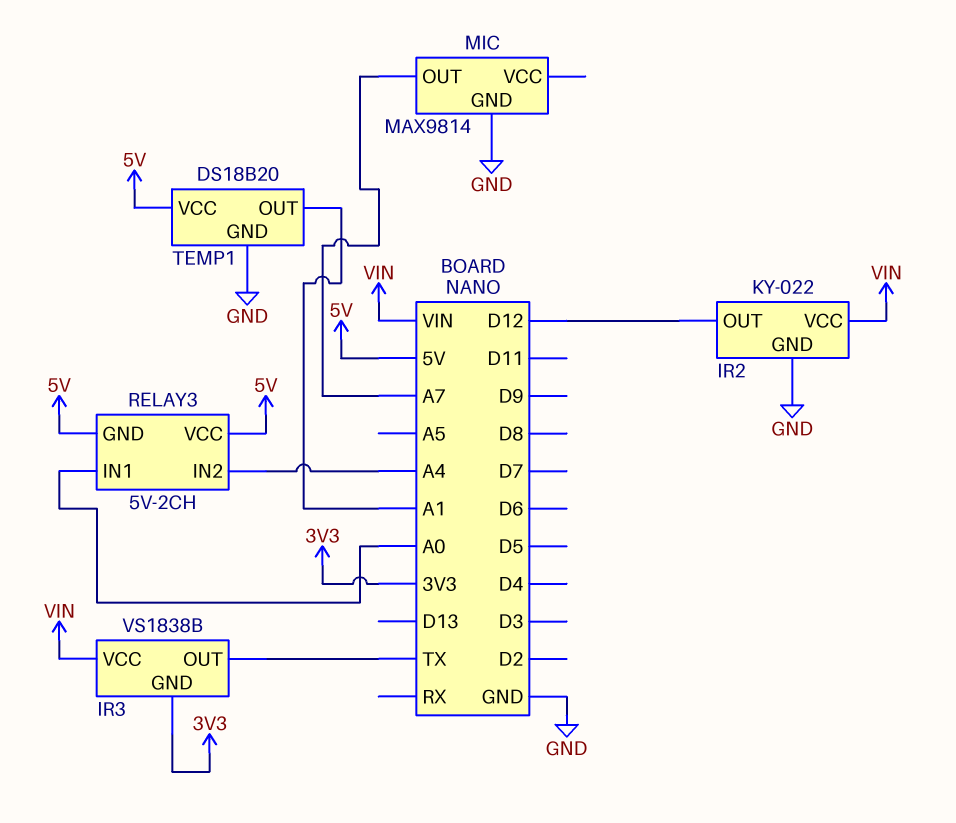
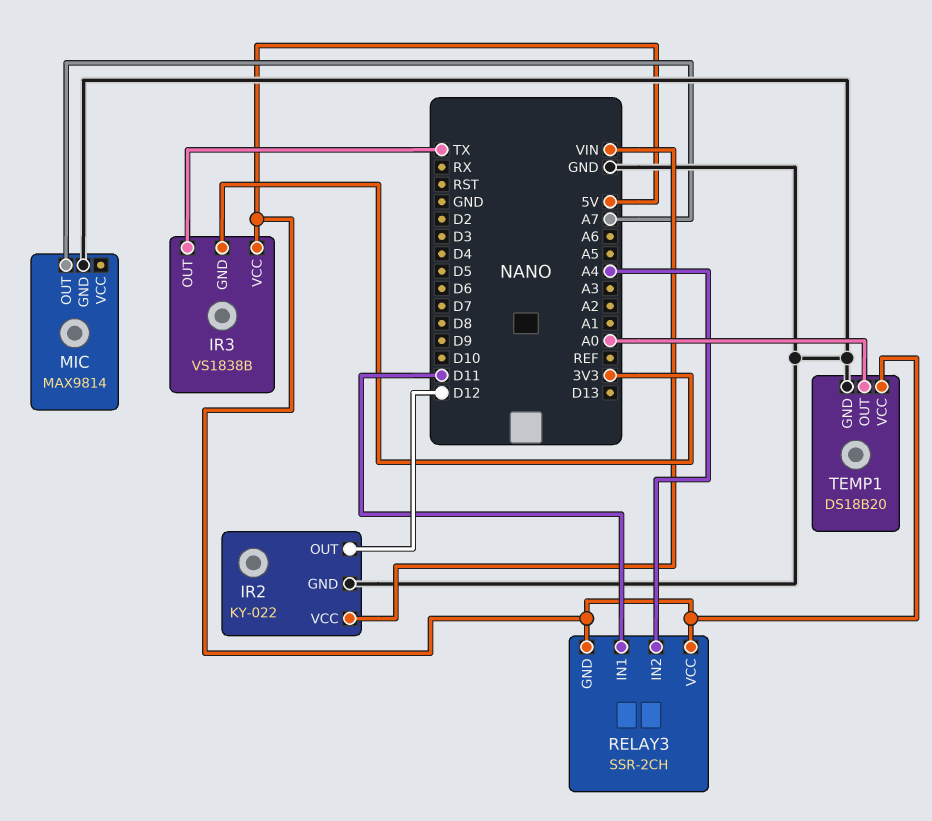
IR3 pin VCC: VIN -> 5V
RELAY3: 5V-2CH -> SSR-2CH
RELAY3 pin IN1: A0 -> D11
TEMP1 pin OUT: A1 -> A0

